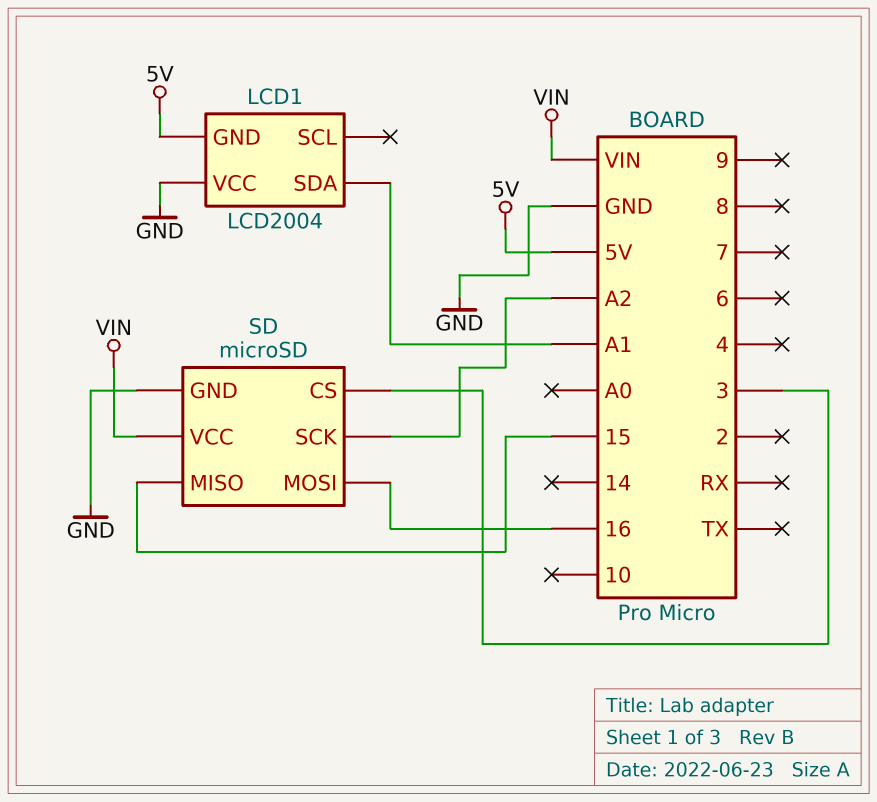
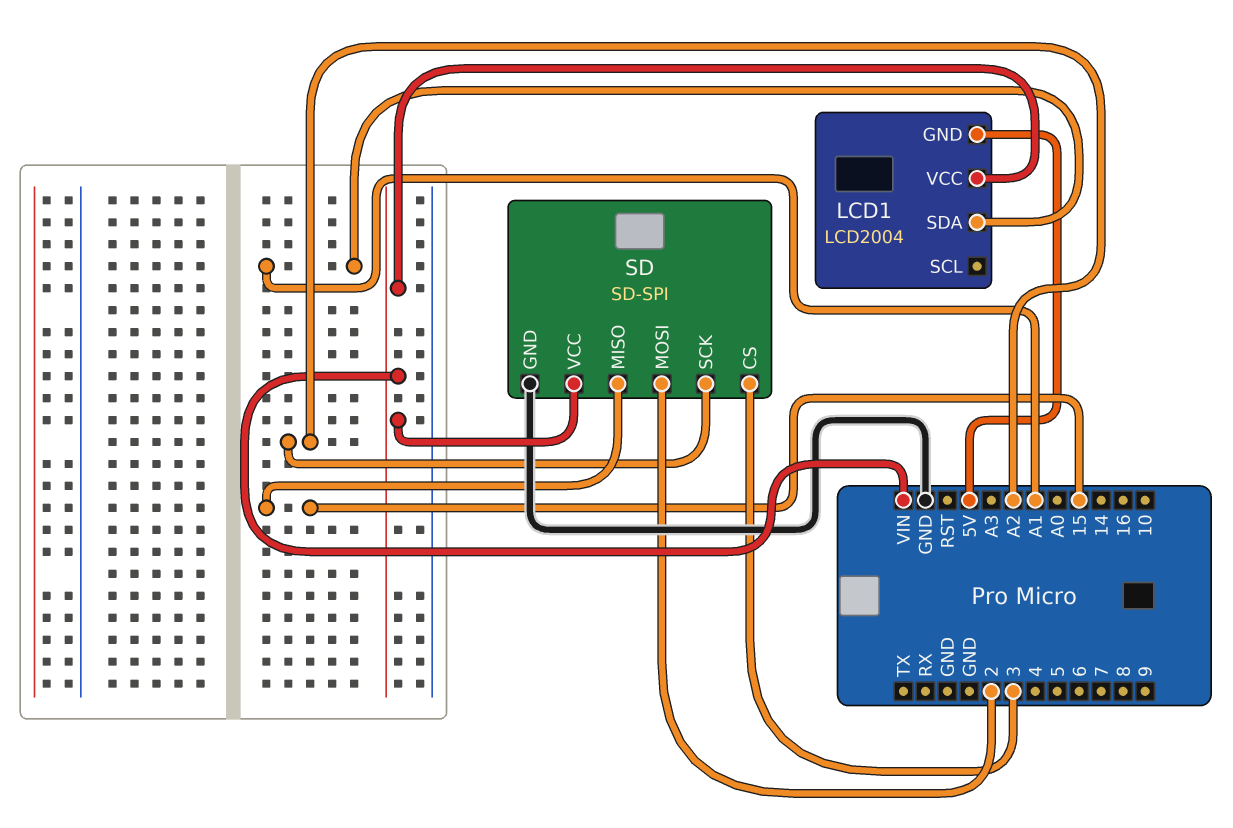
LCD1 pin VCC: GND -> VIN
SD: microSD -> SD-SPI
SD pin MOSI: 16 -> 2

